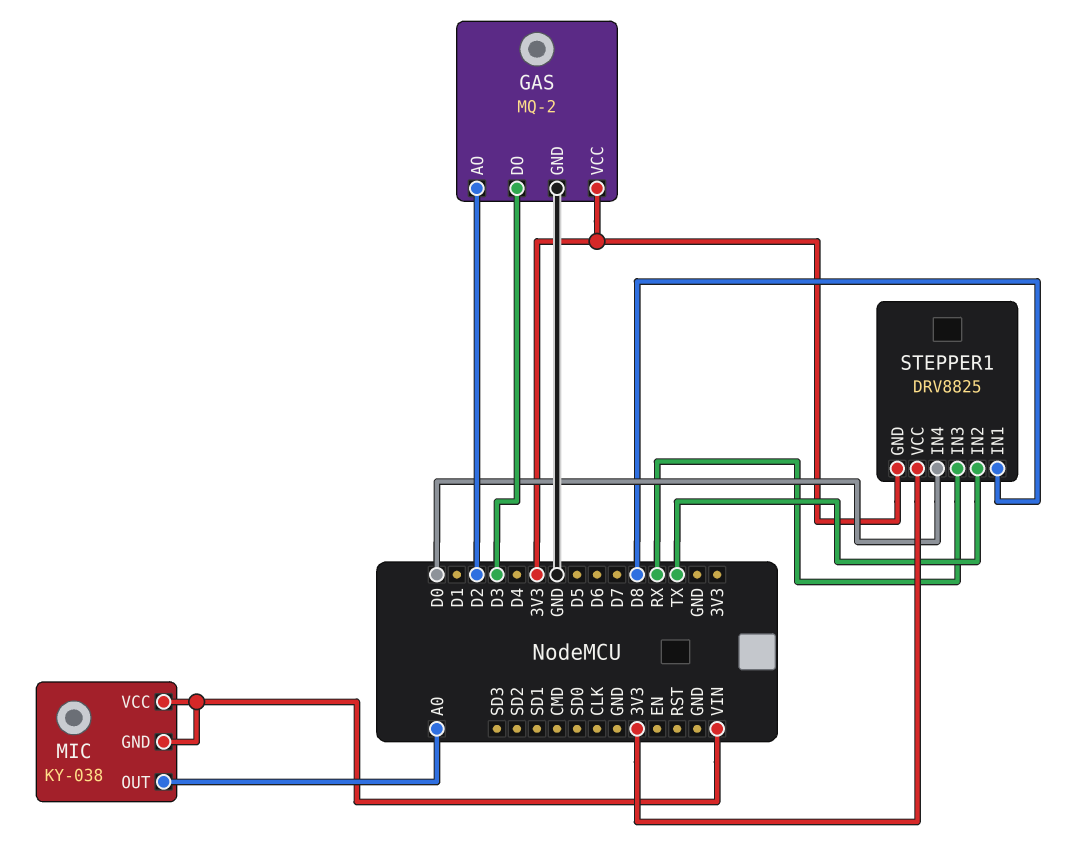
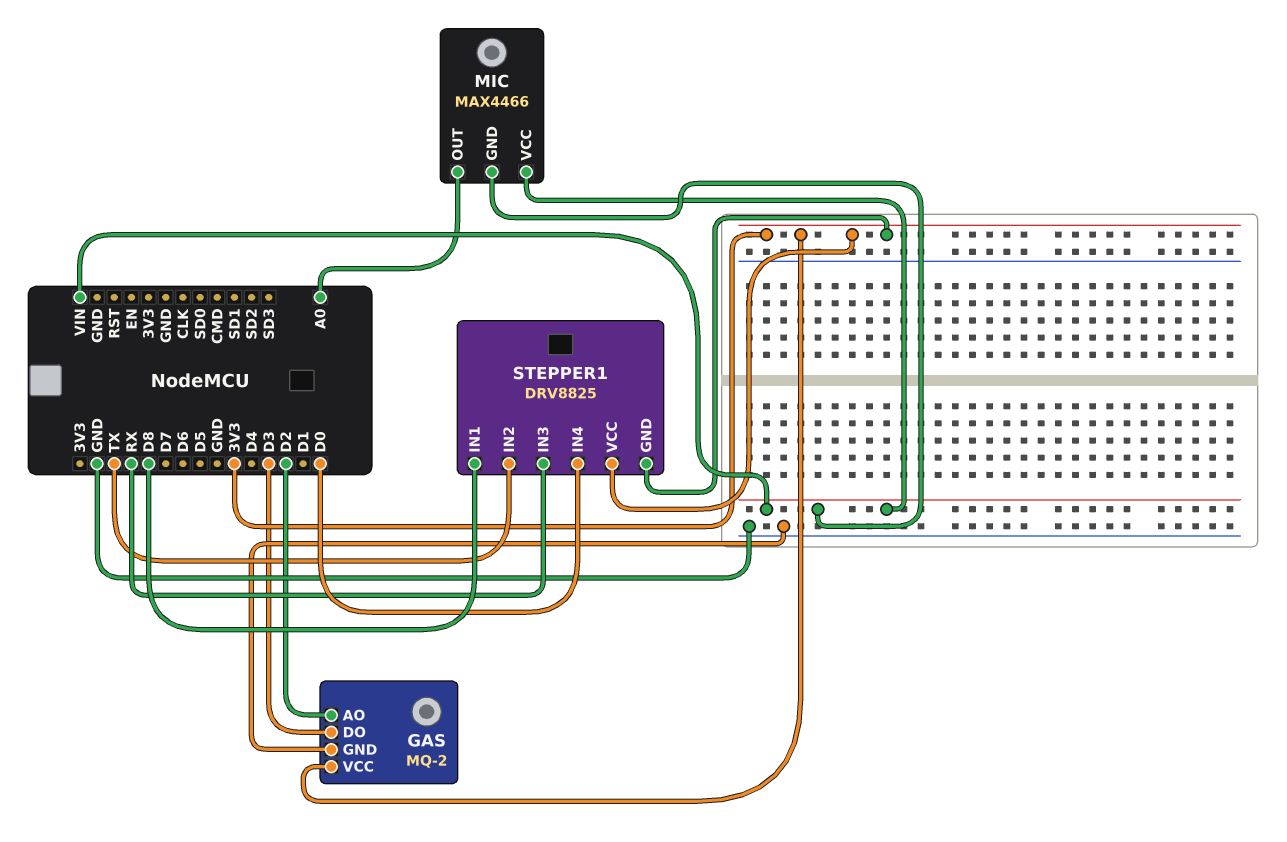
MIC: KY-038 -> MAX4466

